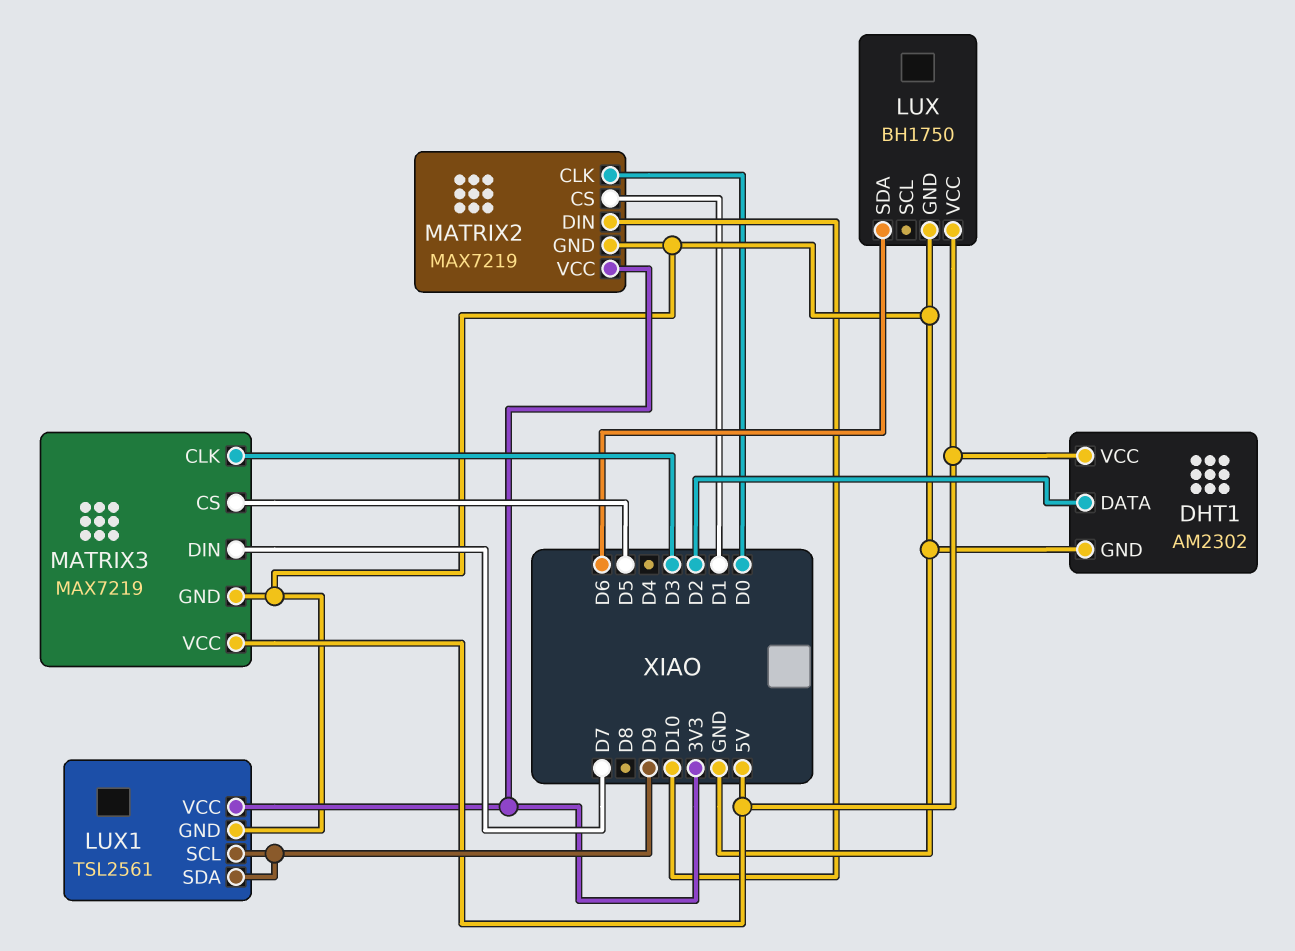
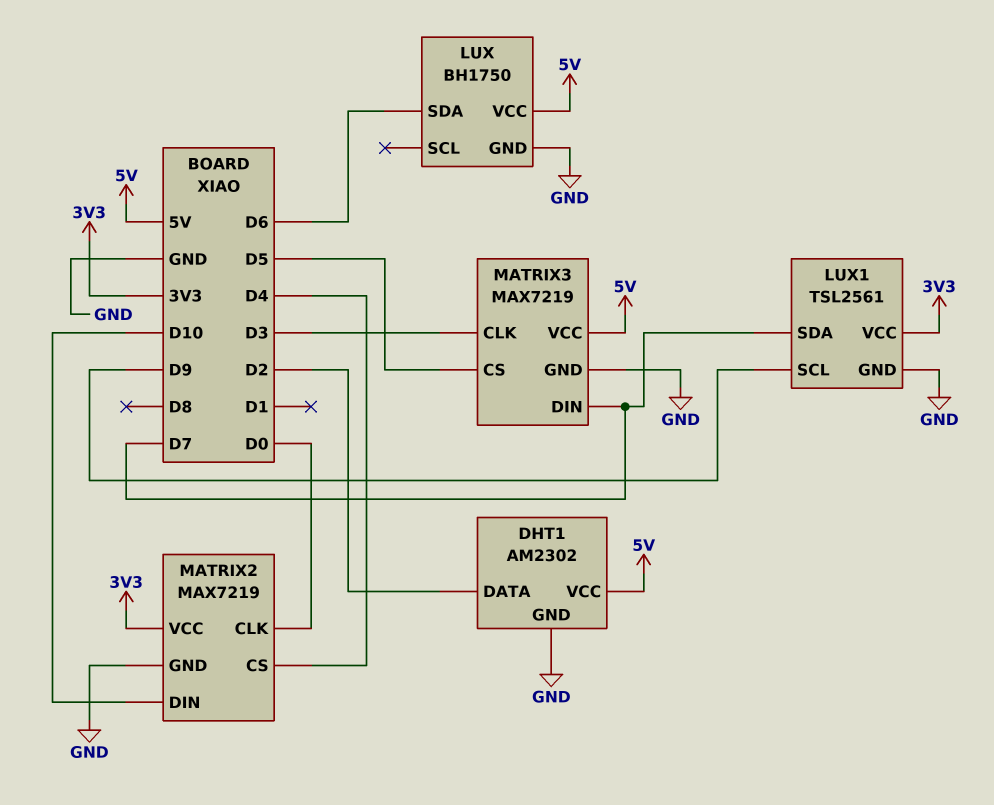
LUX1 pin SDA: D9 -> D7
MATRIX2 pin CS: D1 -> D4

